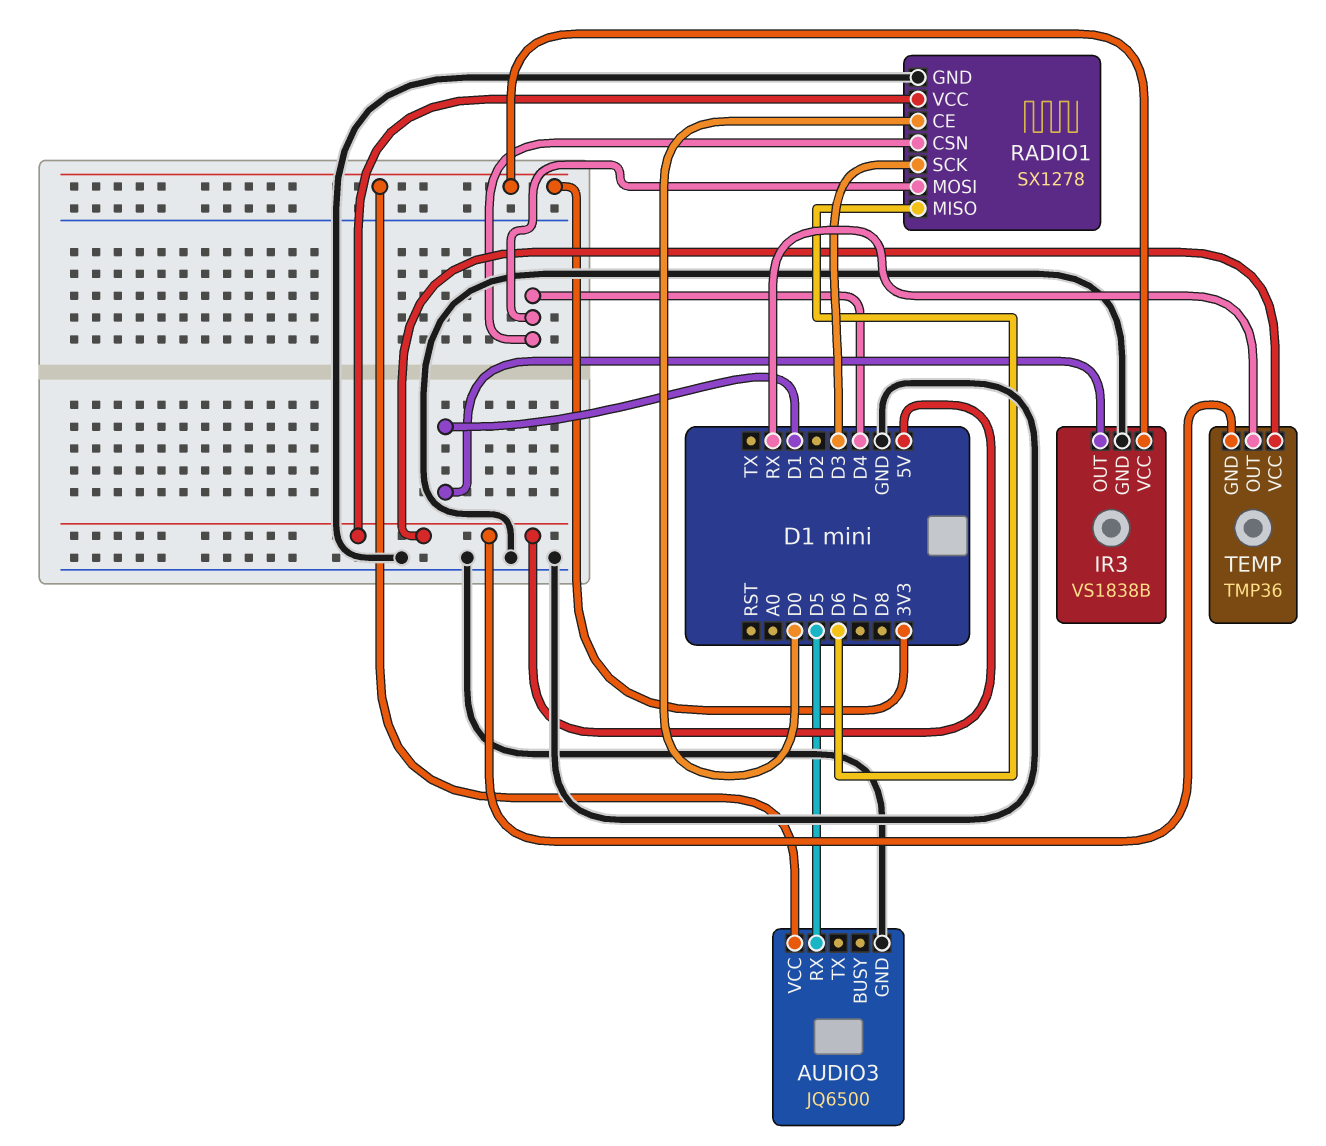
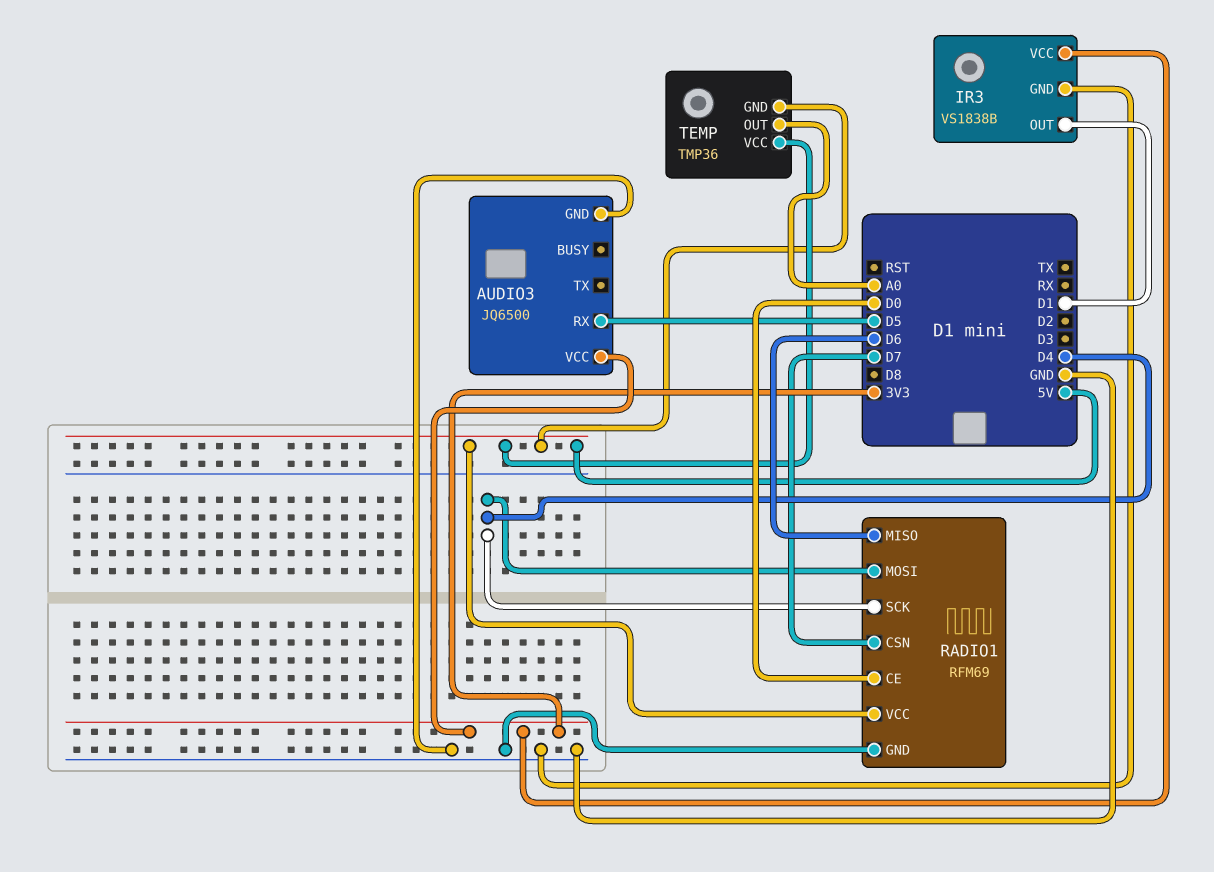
RADIO1: SX1278 -> RFM69
RADIO1 pin CSN: D4 -> D7
RADIO1 pin SCK: D3 -> D4
TEMP pin OUT: RX -> A0

